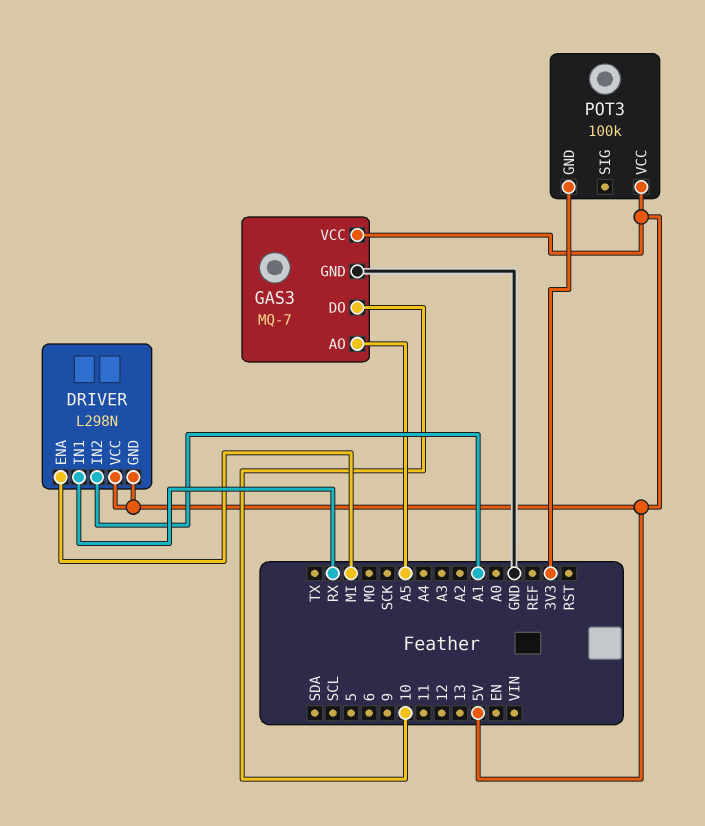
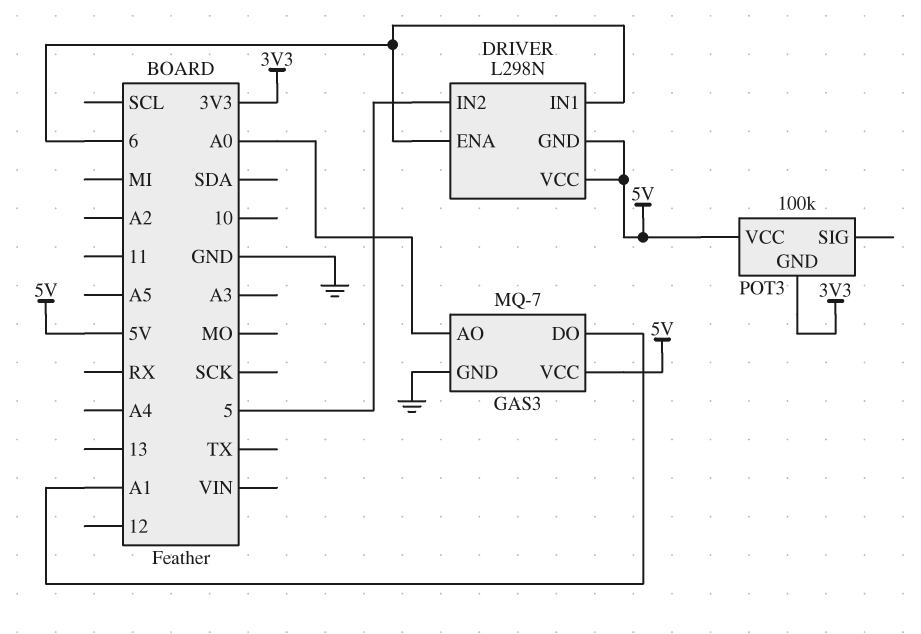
DRIVER pin ENA: MI -> 6
DRIVER pin IN1: RX -> 6
DRIVER pin IN2: A1 -> 5
GAS3 pin AO: A5 -> A0
GAS3 pin DO: 10 -> A1

